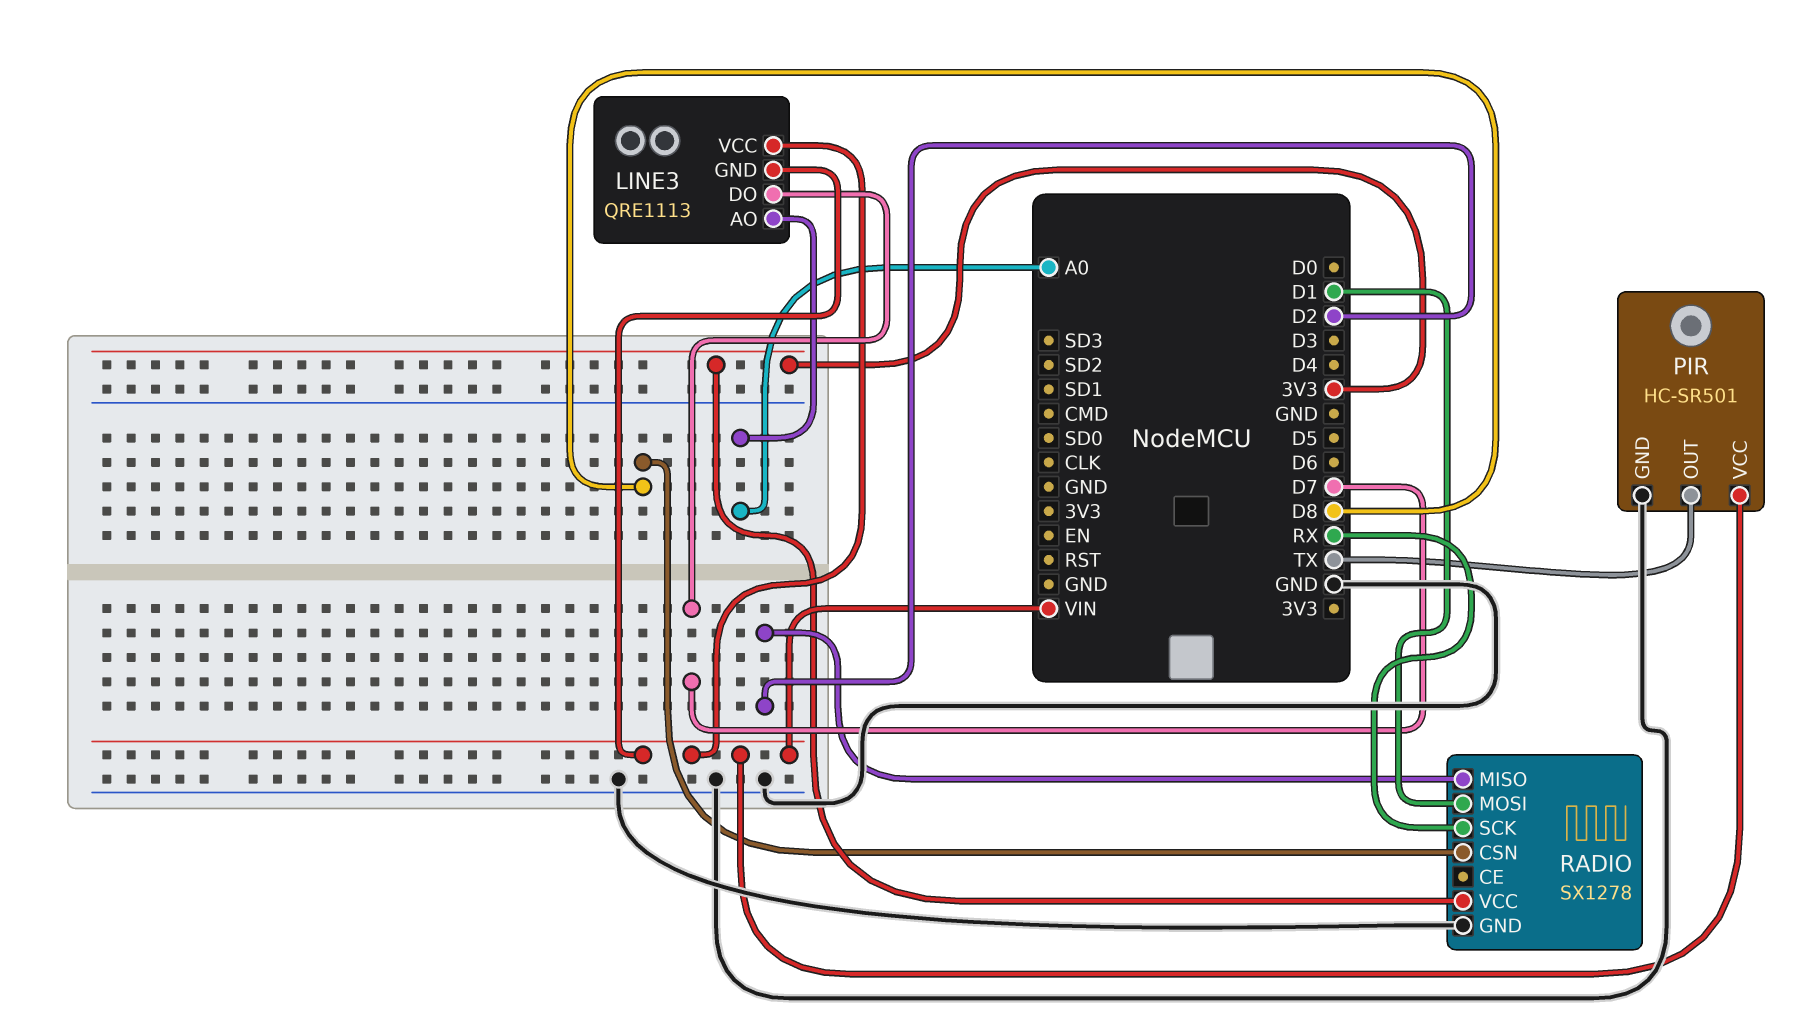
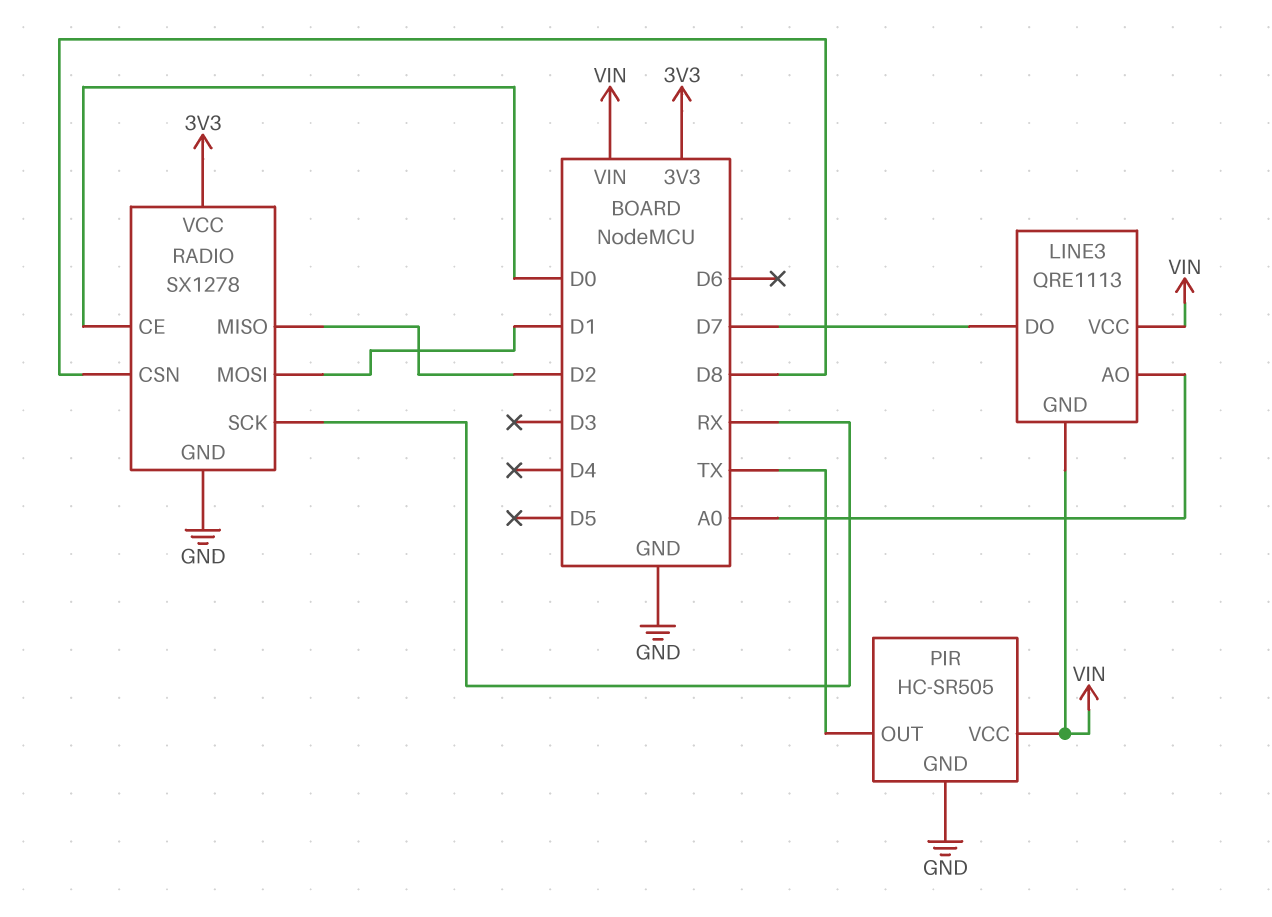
PIR: HC-SR501 -> HC-SR505
RADIO pin CE: none -> D0

